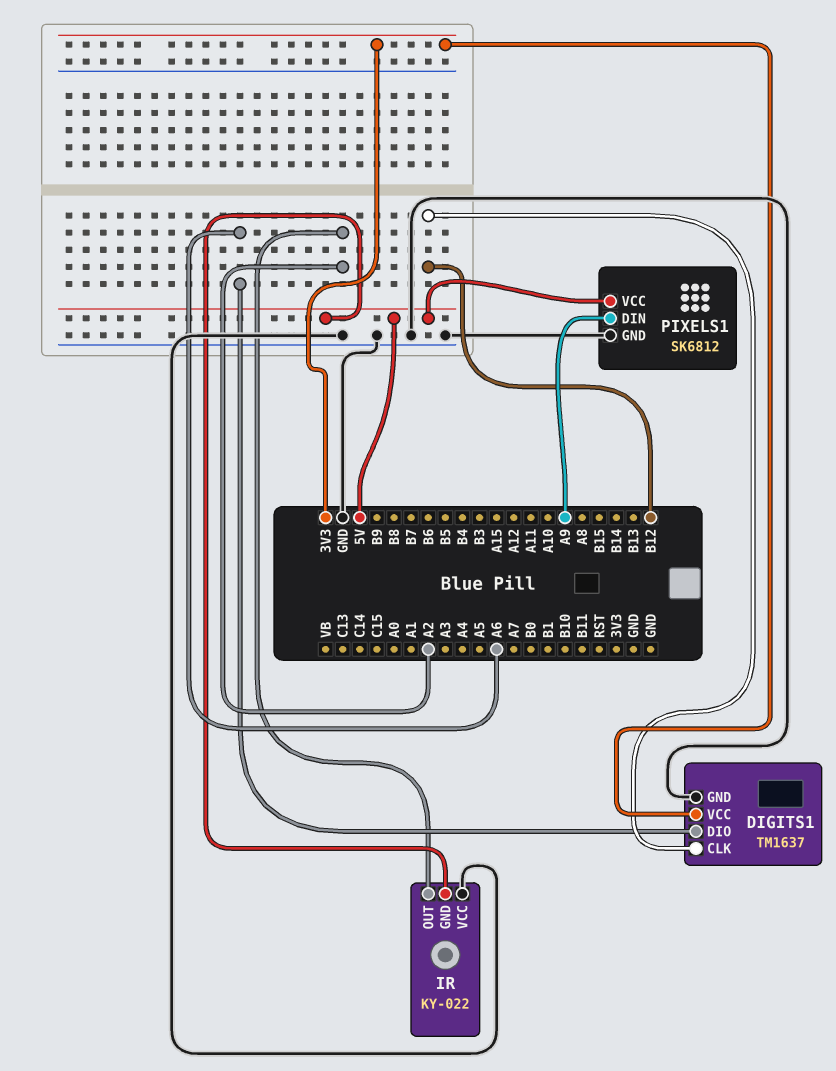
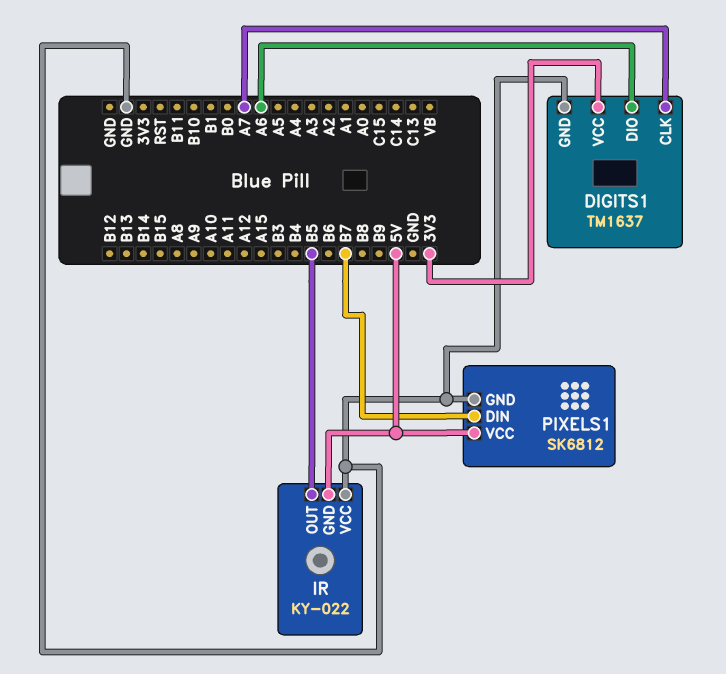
DIGITS1 pin CLK: B12 -> A7
IR pin OUT: A2 -> B5
PIXELS1 pin DIN: A9 -> B7

